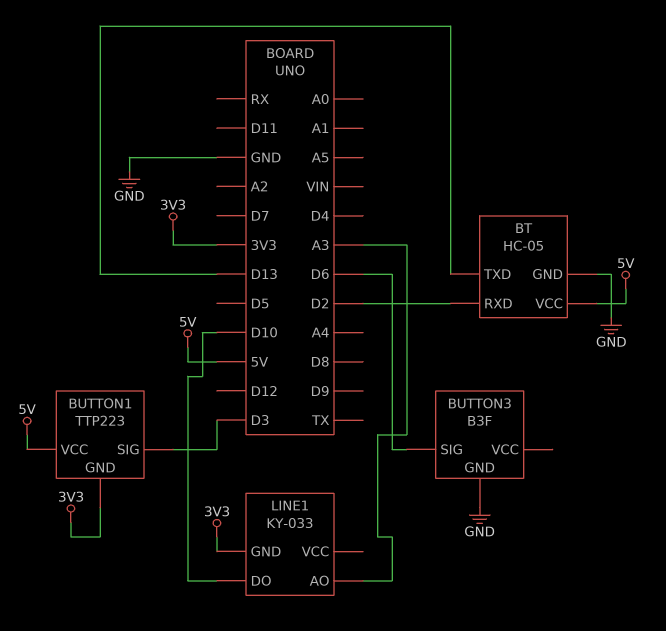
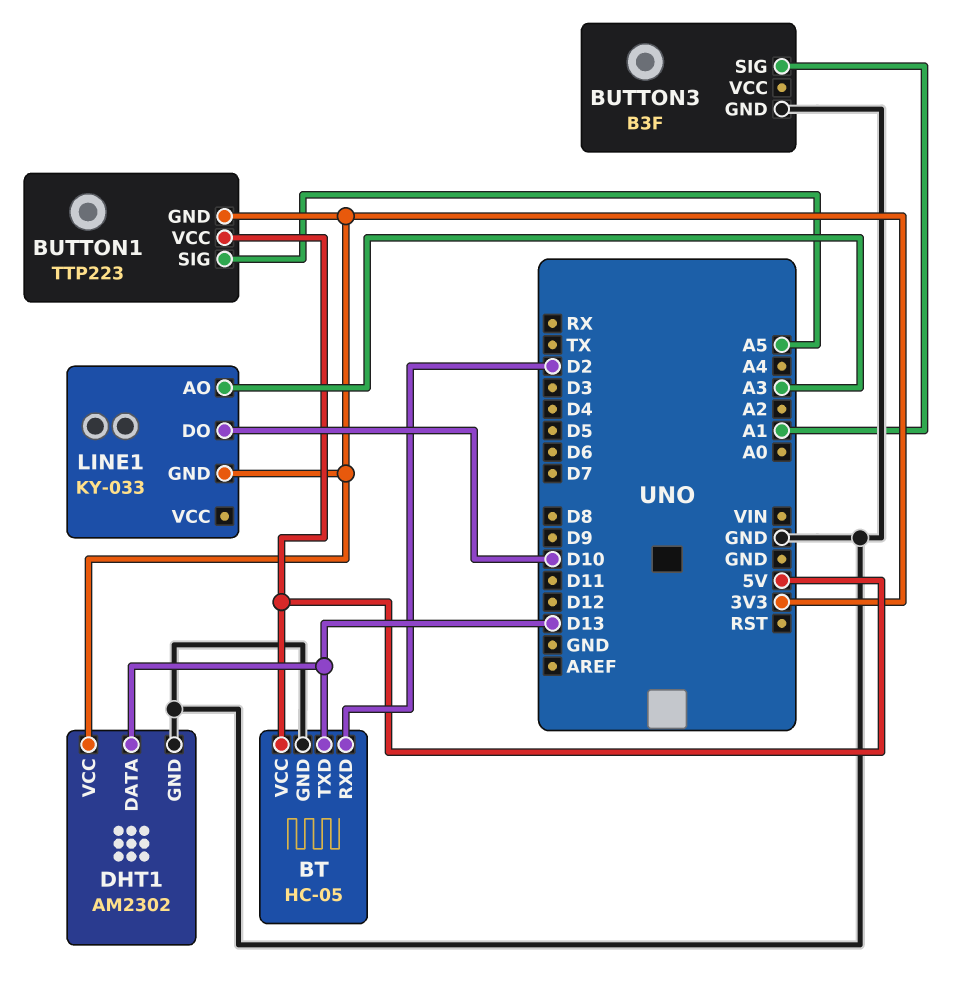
BUTTON1 pin SIG: D3 -> A5
BUTTON3 pin SIG: D6 -> A1
DHT1: none -> AM2302
DHT1 pin DATA: none -> D13
DHT1 pin GND: none -> GND
DHT1 pin VCC: none -> 3V3

